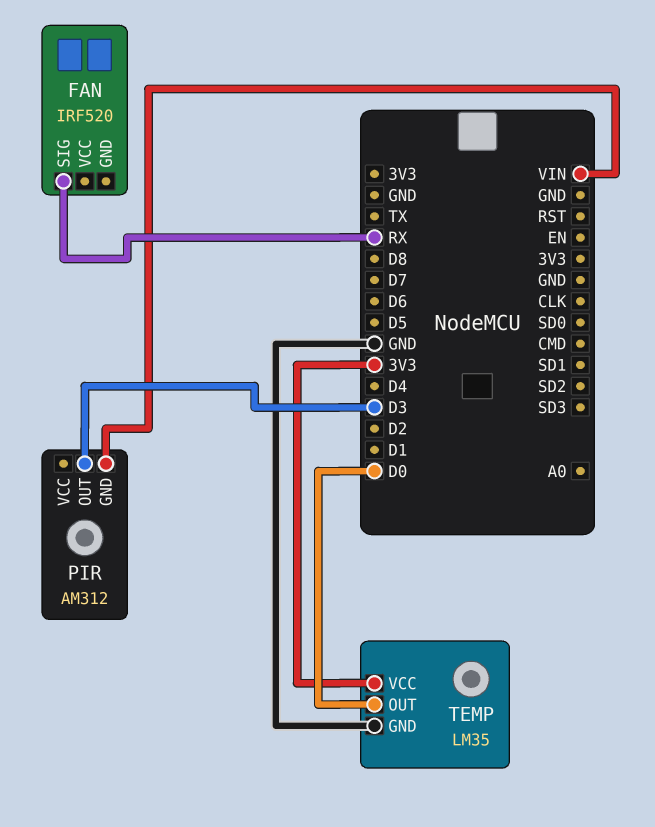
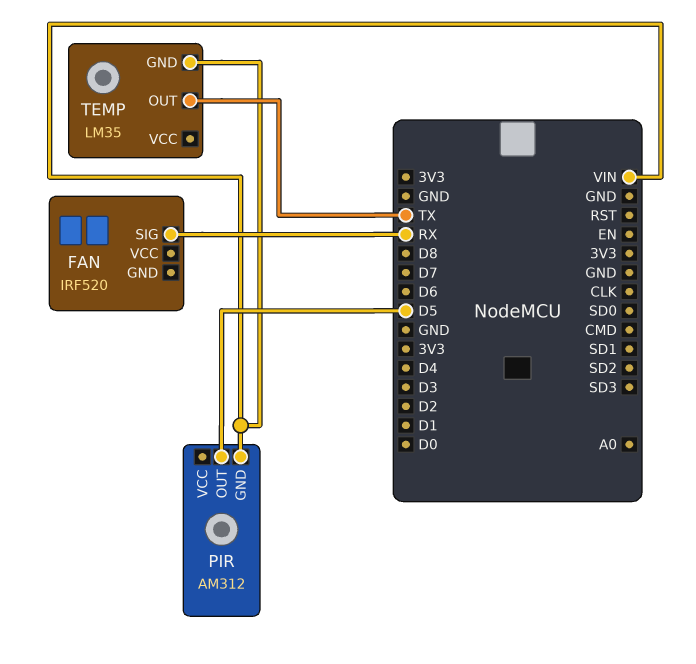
PIR pin OUT: D3 -> D5
TEMP pin GND: GND -> VIN
TEMP pin OUT: D0 -> TX
TEMP pin VCC: 3V3 -> none

